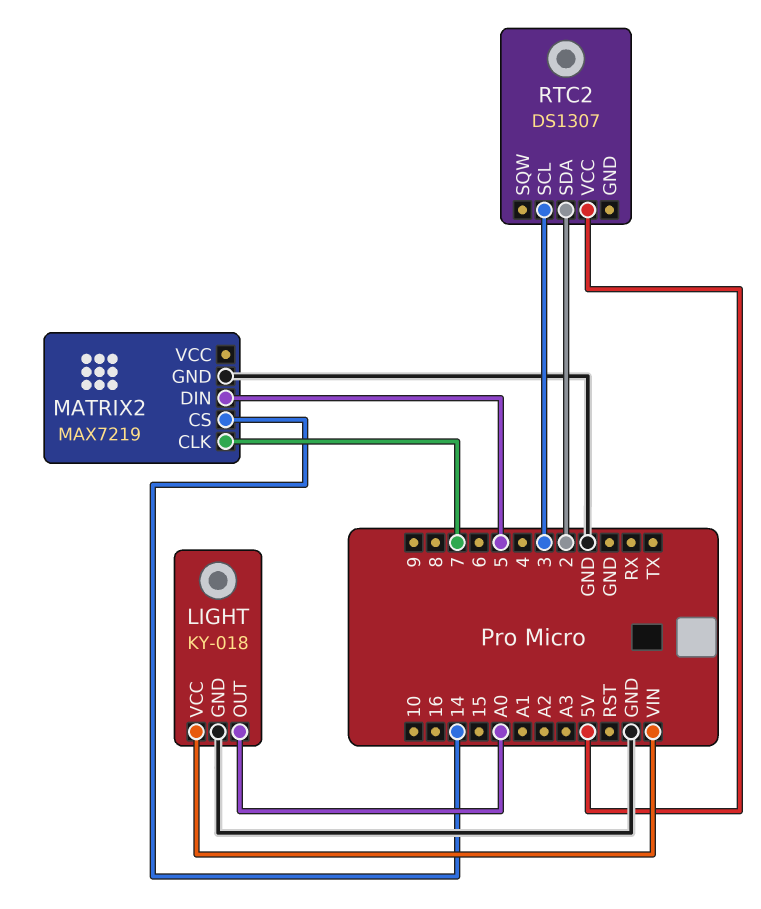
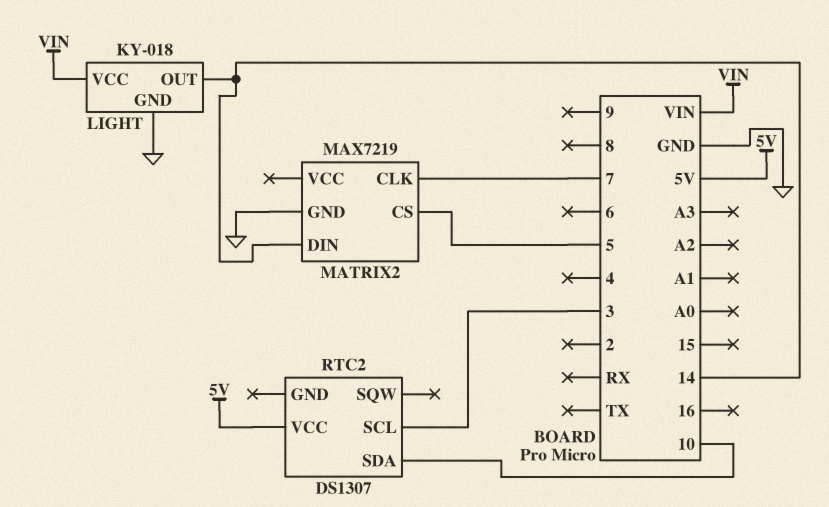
LIGHT pin OUT: A0 -> 14
MATRIX2 pin CS: 14 -> 5
MATRIX2 pin DIN: 5 -> 14
RTC2 pin SDA: 2 -> 10

